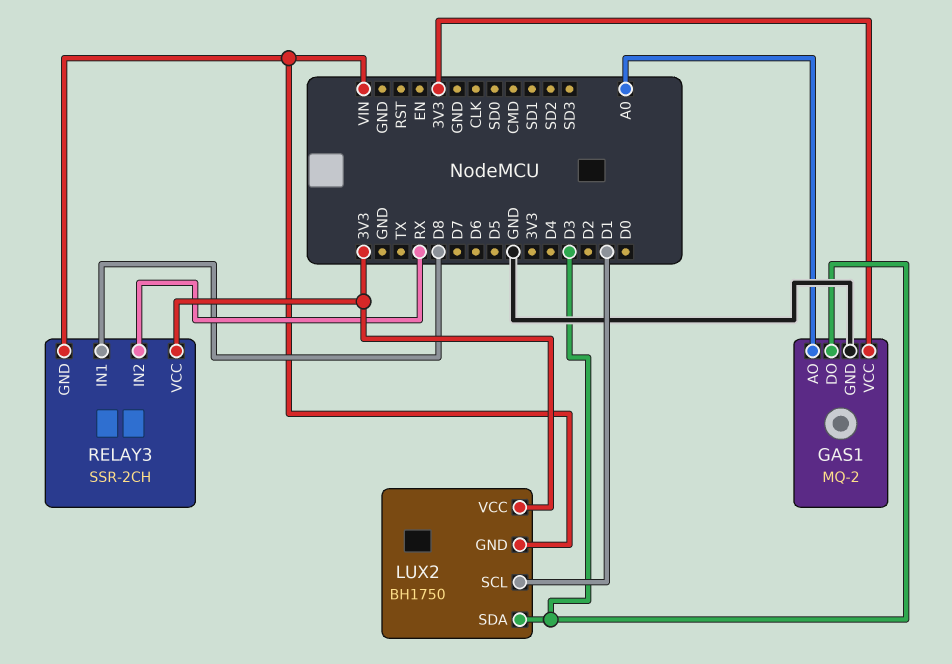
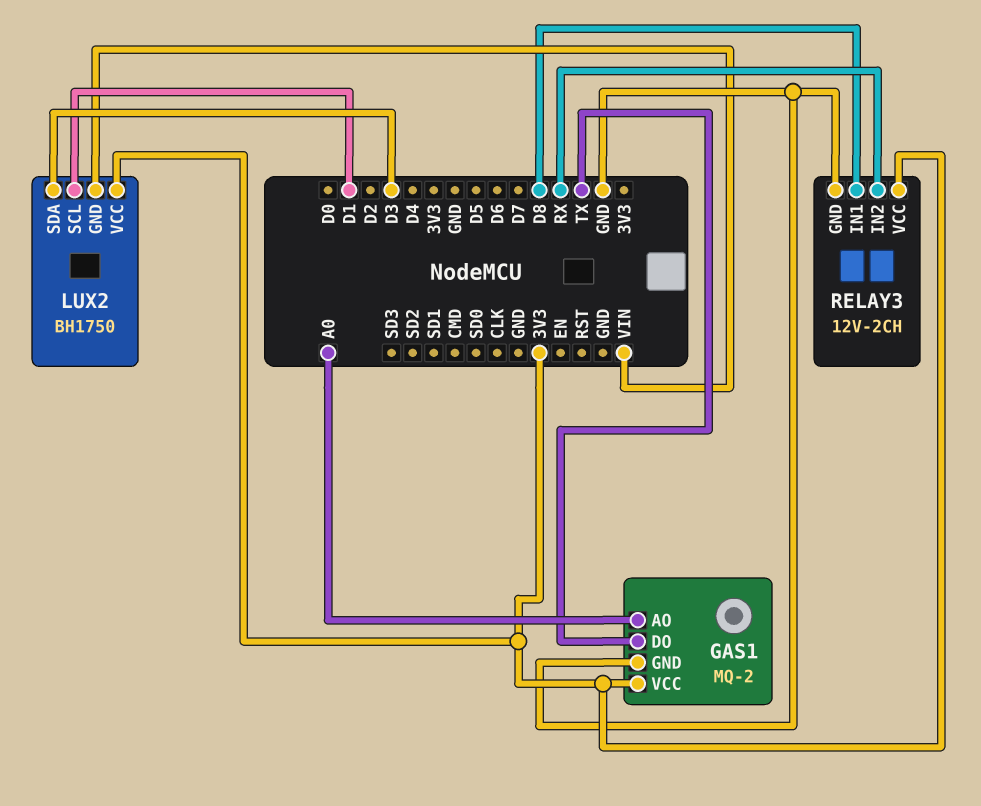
GAS1 pin DO: D3 -> TX
RELAY3: SSR-2CH -> 12V-2CH
RELAY3 pin GND: VIN -> GND

